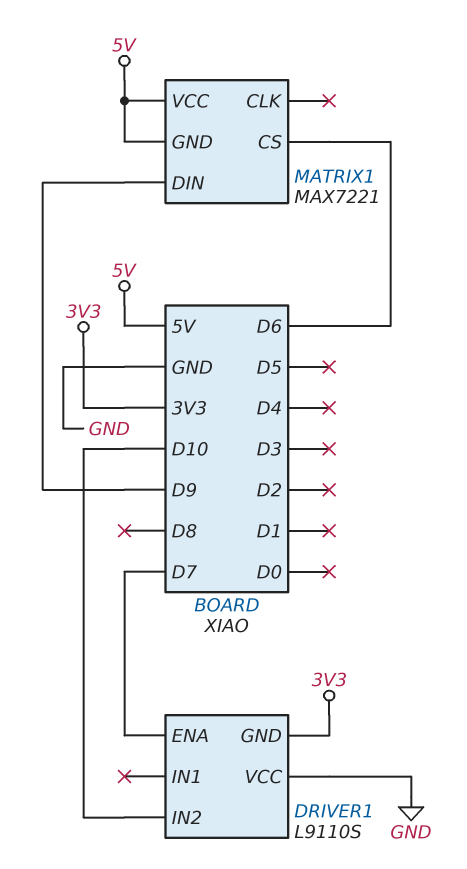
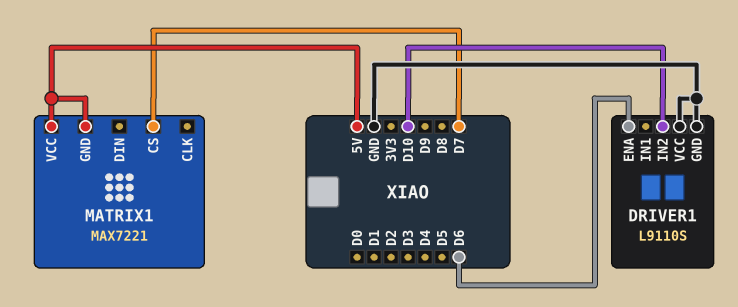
DRIVER1 pin ENA: D7 -> D6
DRIVER1 pin GND: 3V3 -> GND
MATRIX1 pin CS: D6 -> D7
MATRIX1 pin DIN: D9 -> none

